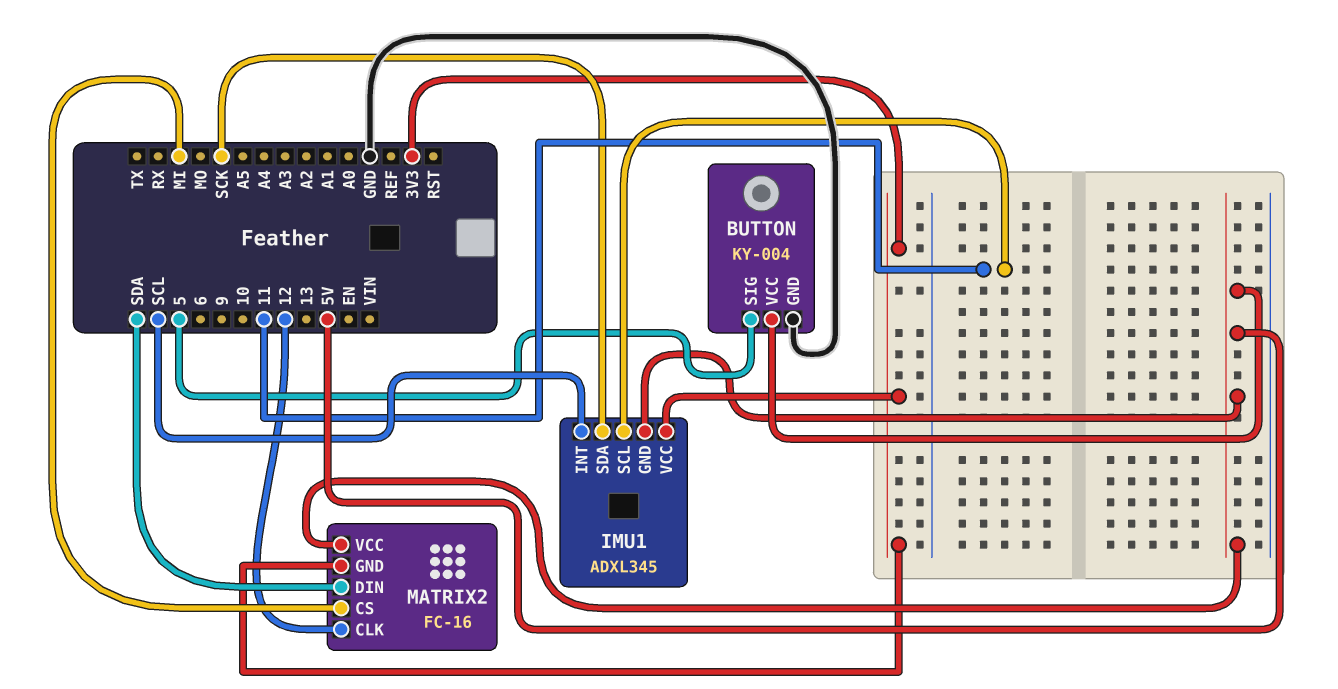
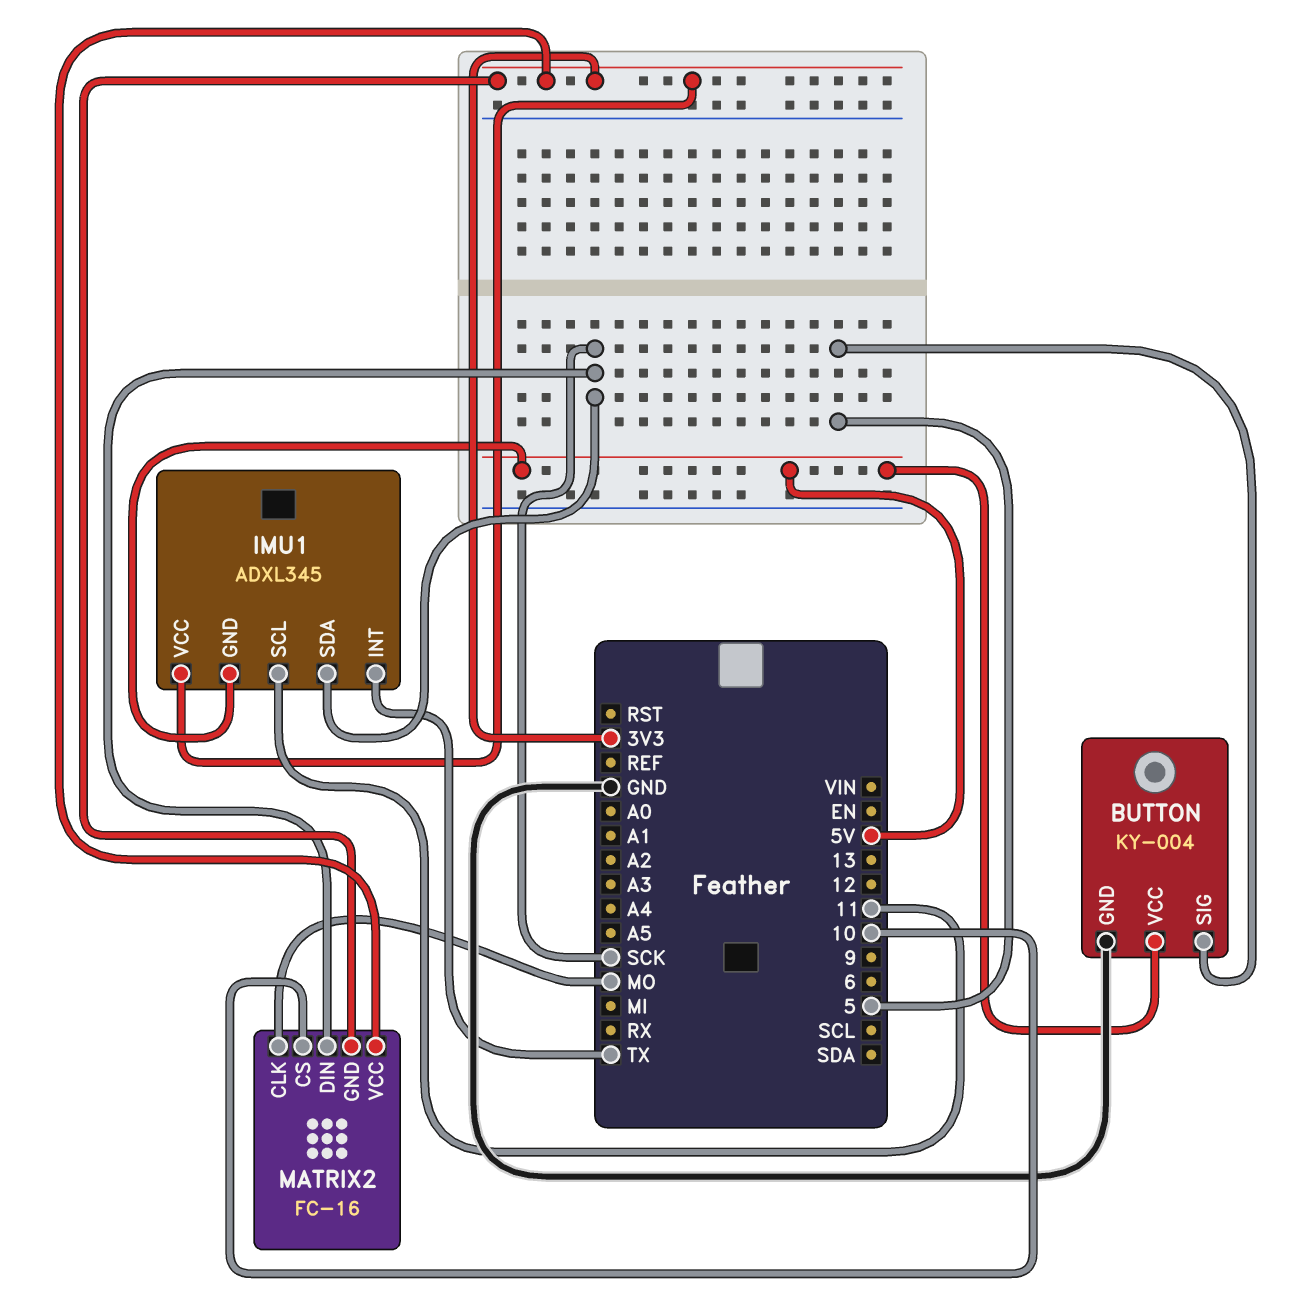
IMU1 pin INT: SCL -> TX
MATRIX2 pin CLK: 12 -> MO
MATRIX2 pin CS: MI -> 10
MATRIX2 pin DIN: SDA -> SCK
MATRIX2 pin VCC: 5V -> 3V3

